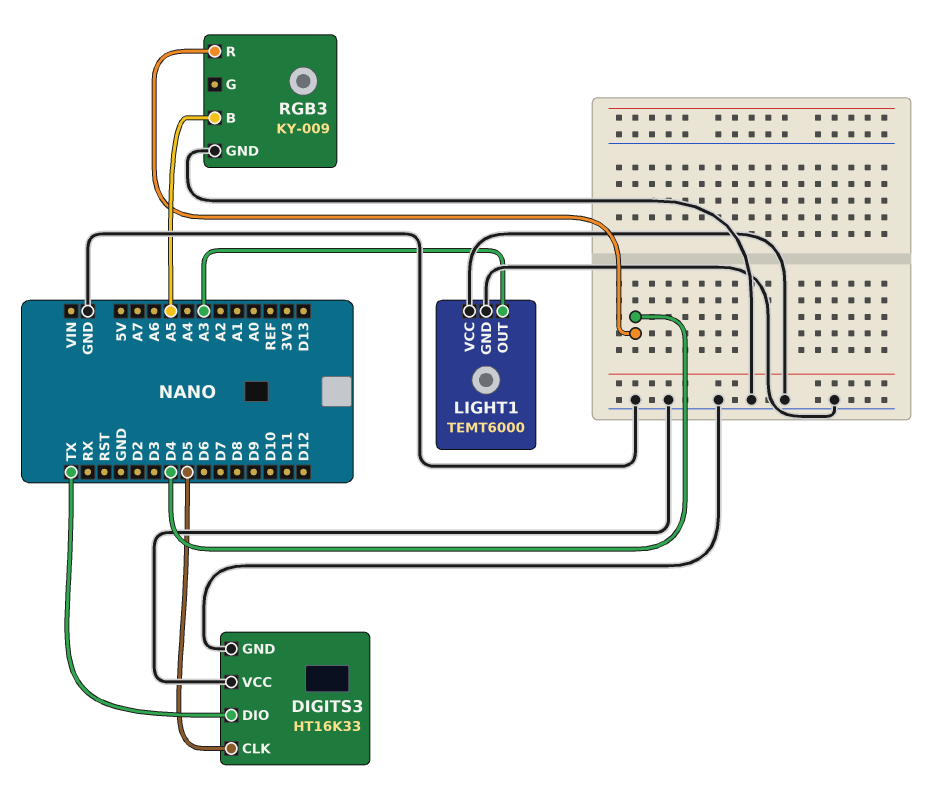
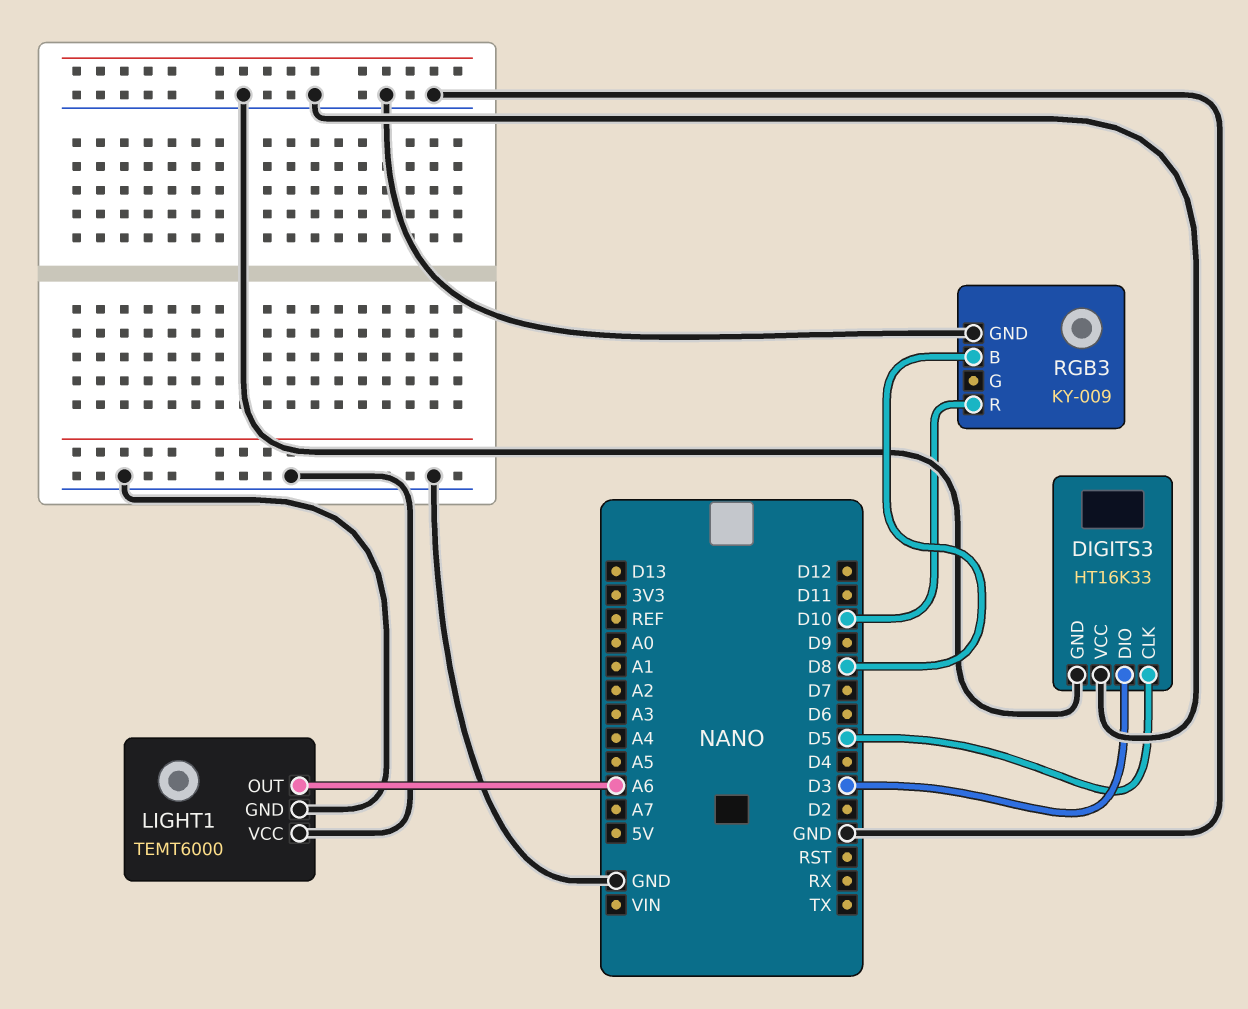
DIGITS3 pin DIO: TX -> D3
LIGHT1 pin OUT: A3 -> A6
RGB3 pin B: A5 -> D8
RGB3 pin R: D4 -> D10

